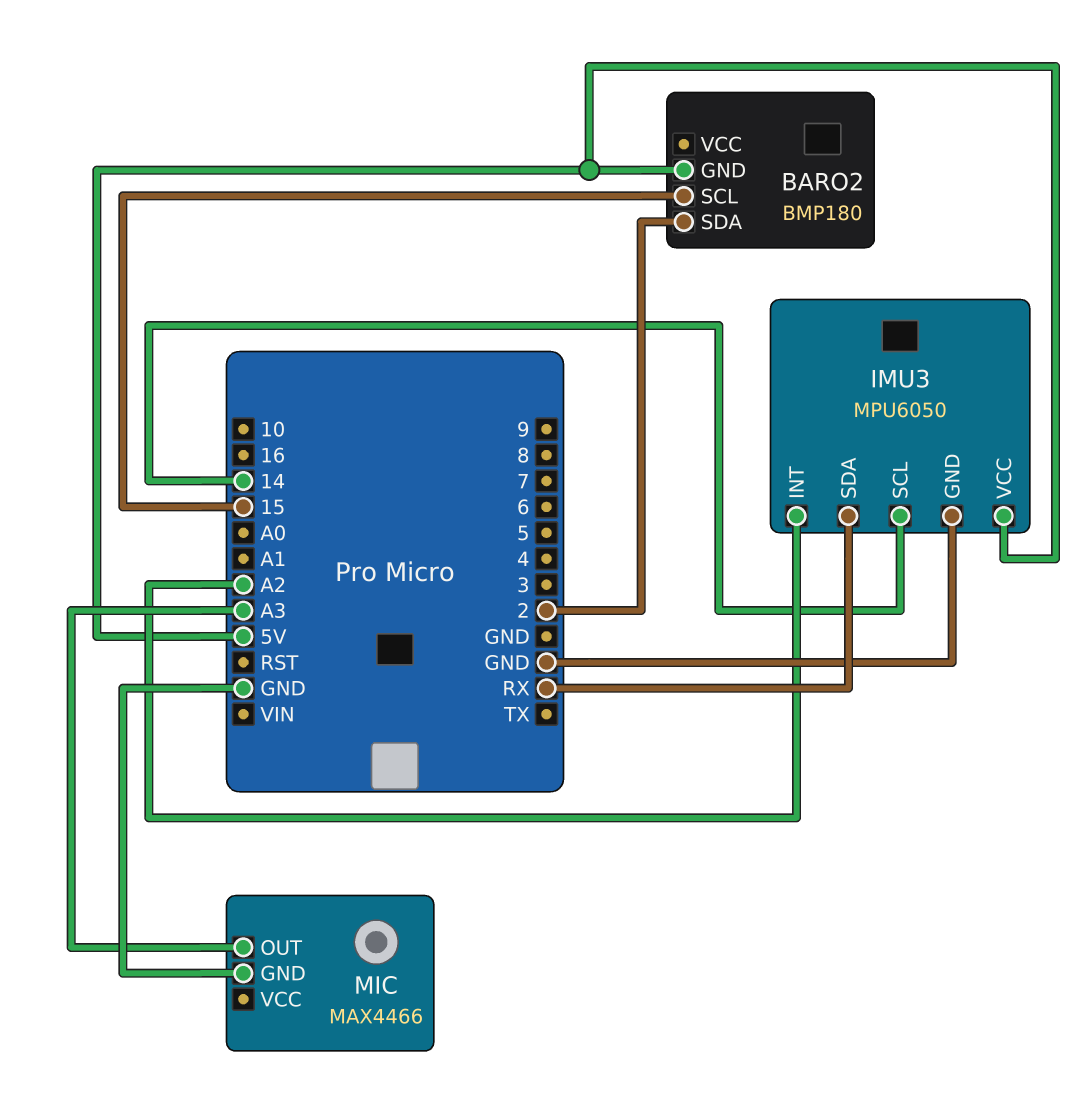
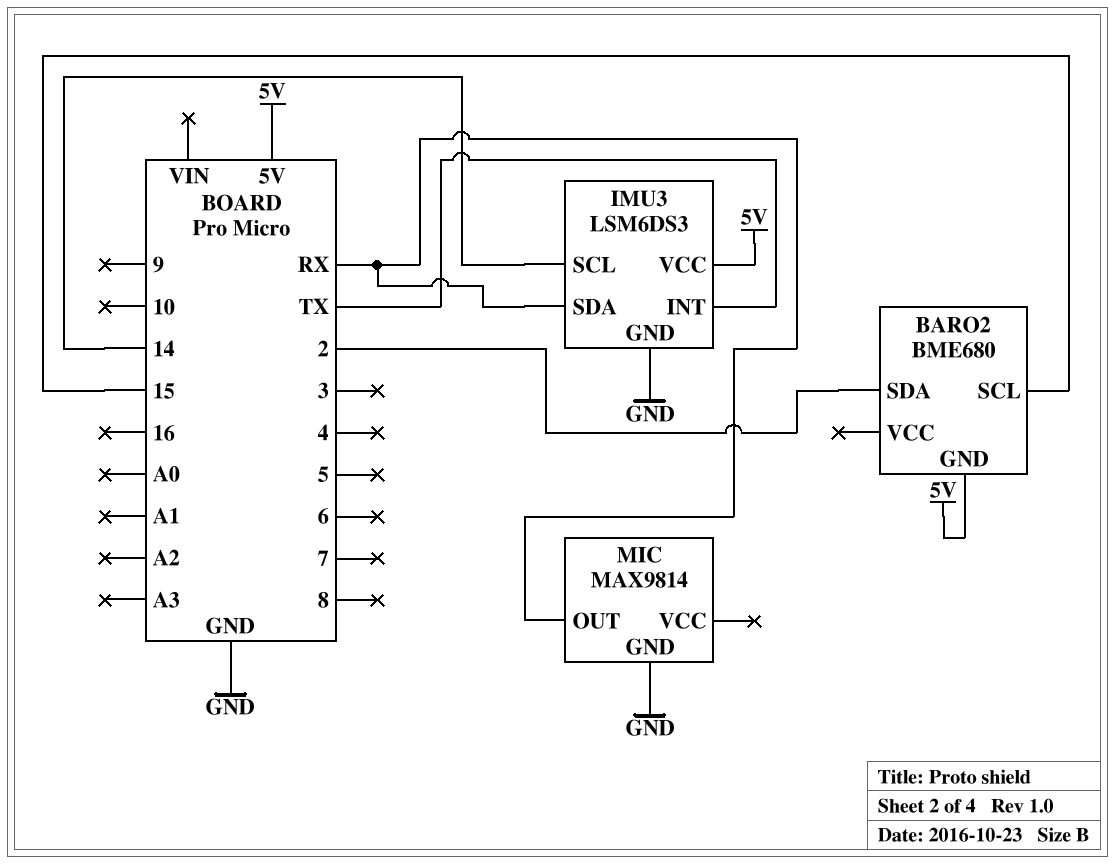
BARO2: BMP180 -> BME680
IMU3: MPU6050 -> LSM6DS3
IMU3 pin INT: A2 -> TX
MIC: MAX4466 -> MAX9814
MIC pin OUT: A3 -> RX

